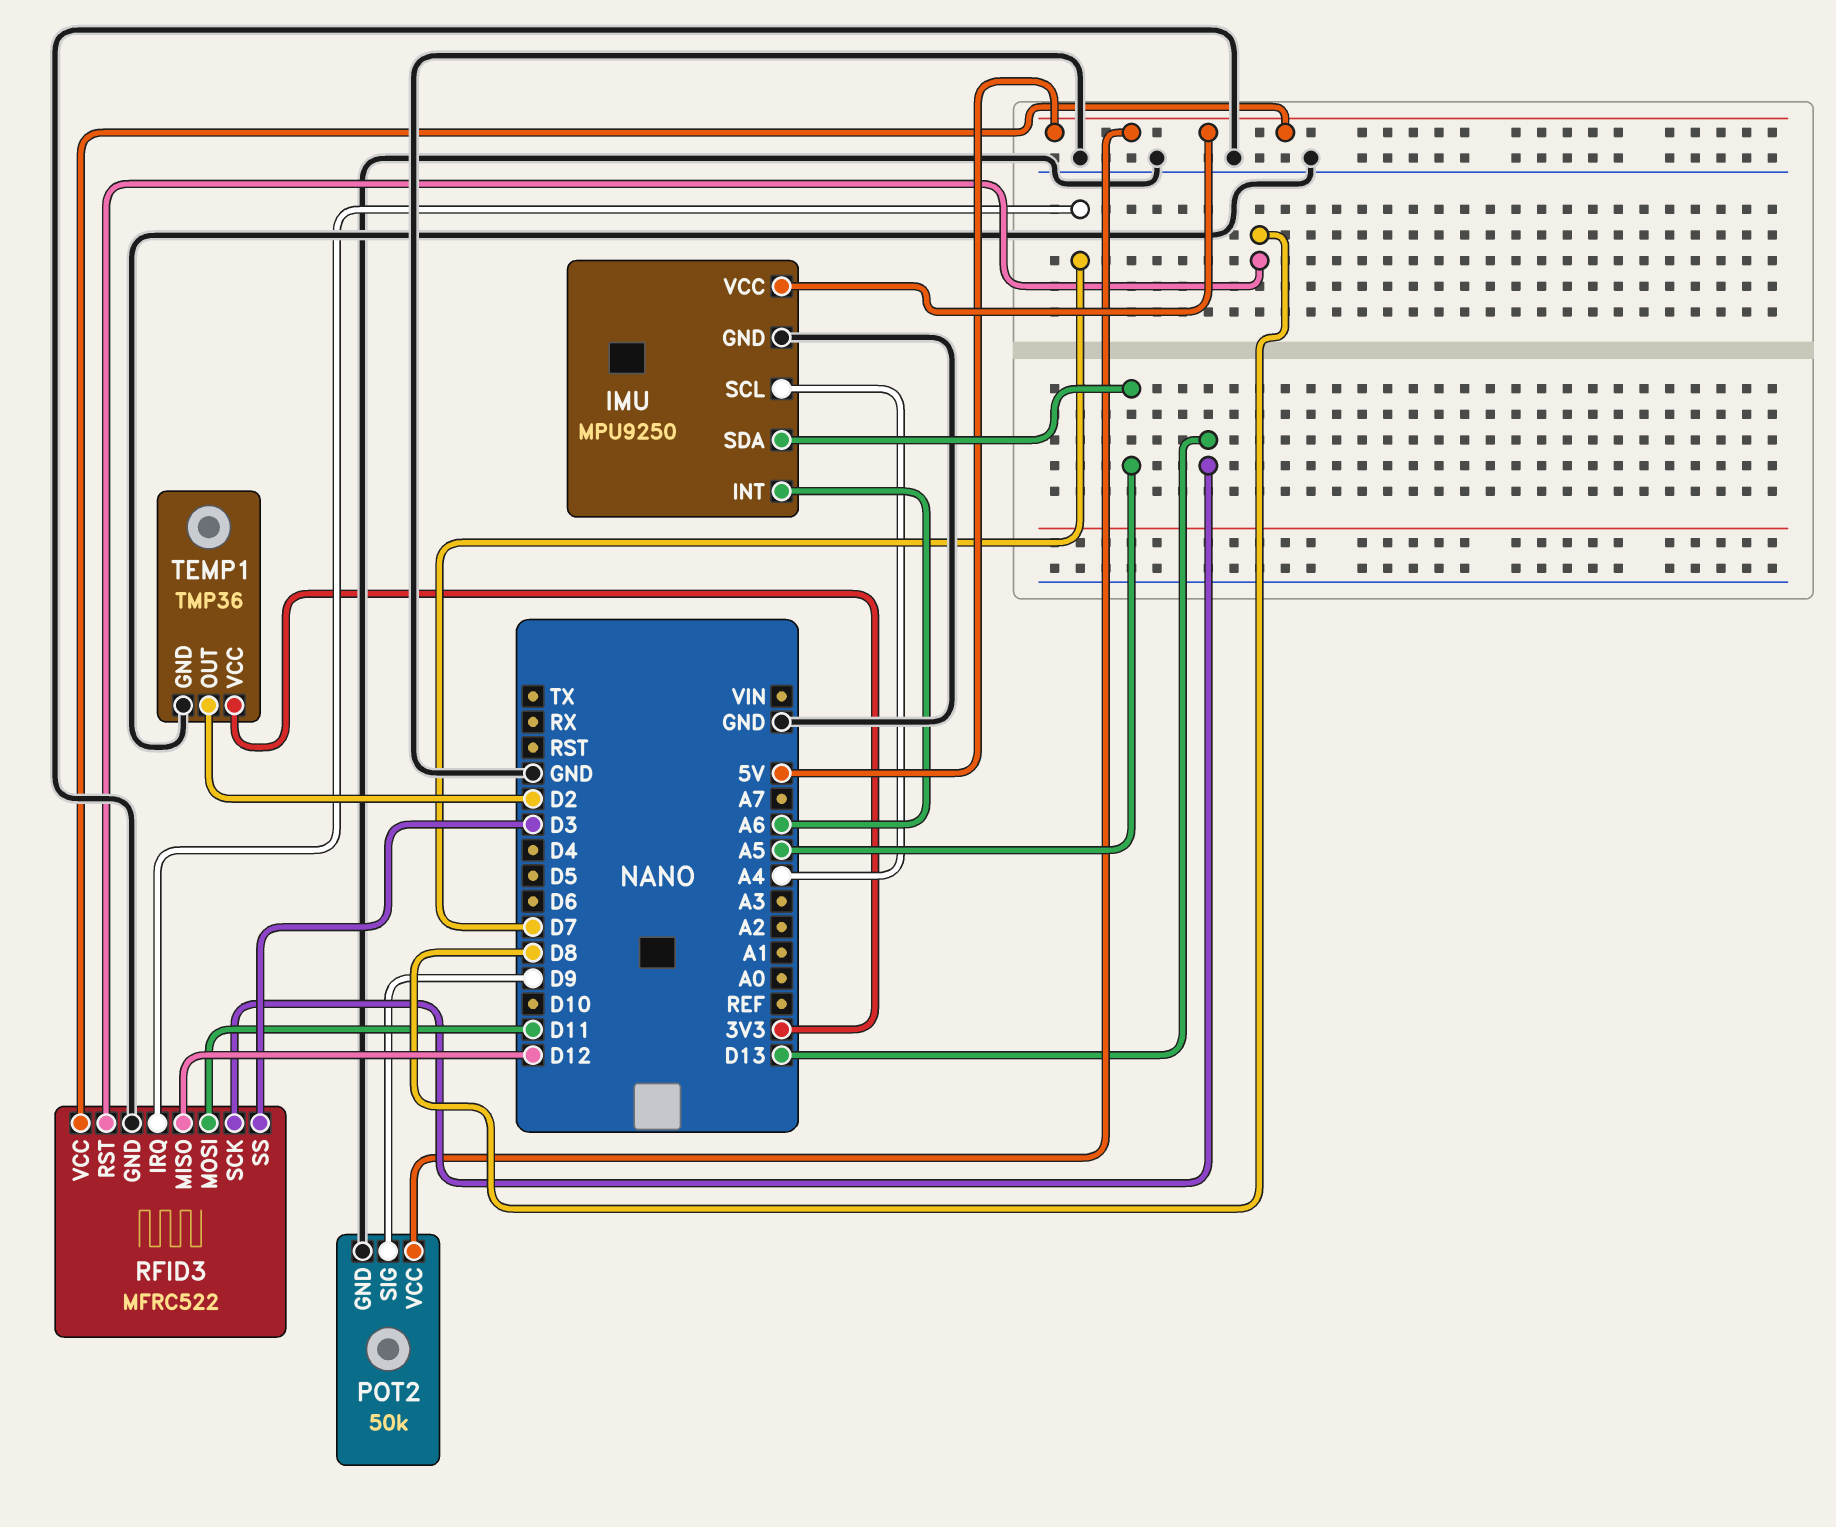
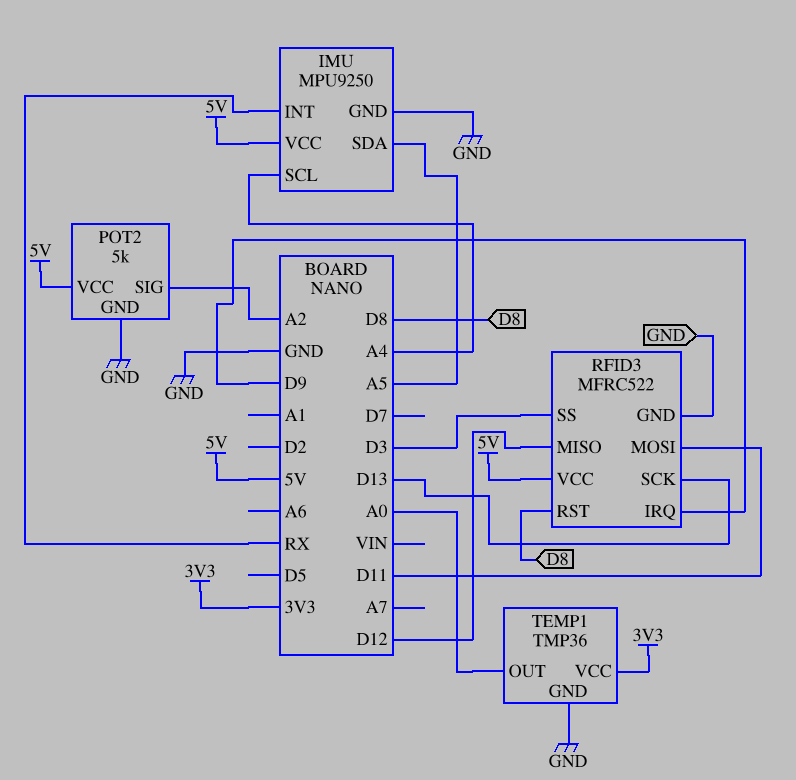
IMU pin INT: A6 -> RX
POT2: 50k -> 5k
POT2 pin SIG: D9 -> A2
RFID3 pin IRQ: D7 -> D9
TEMP1 pin OUT: D2 -> A0

